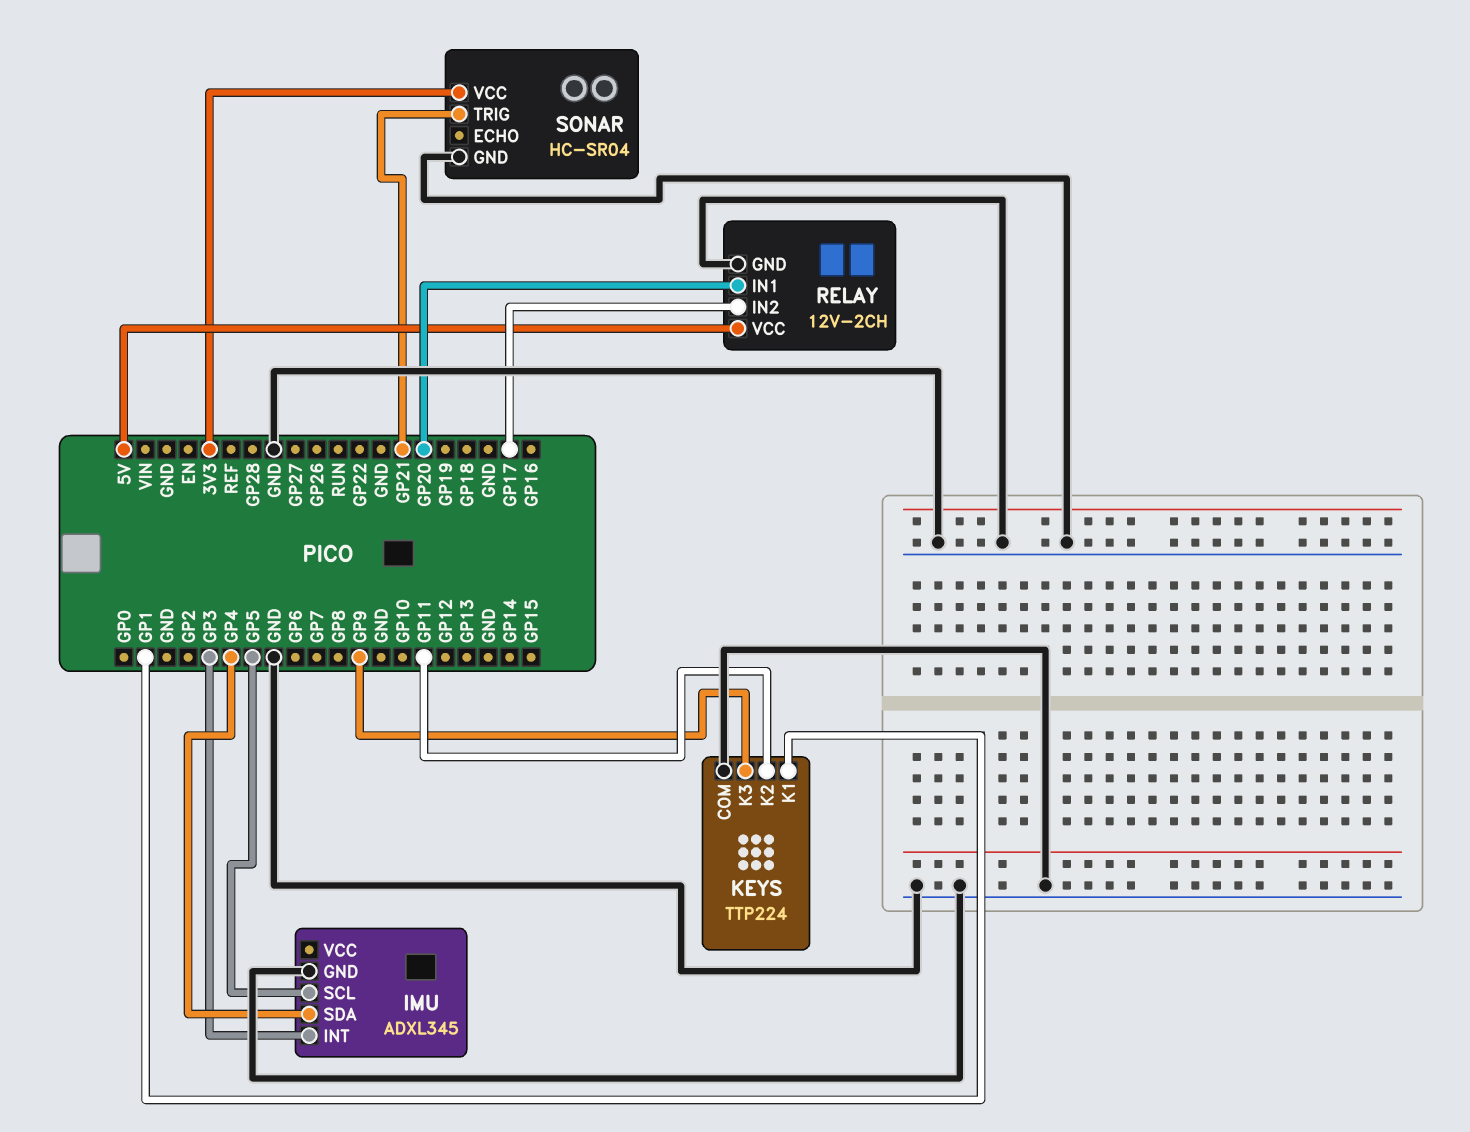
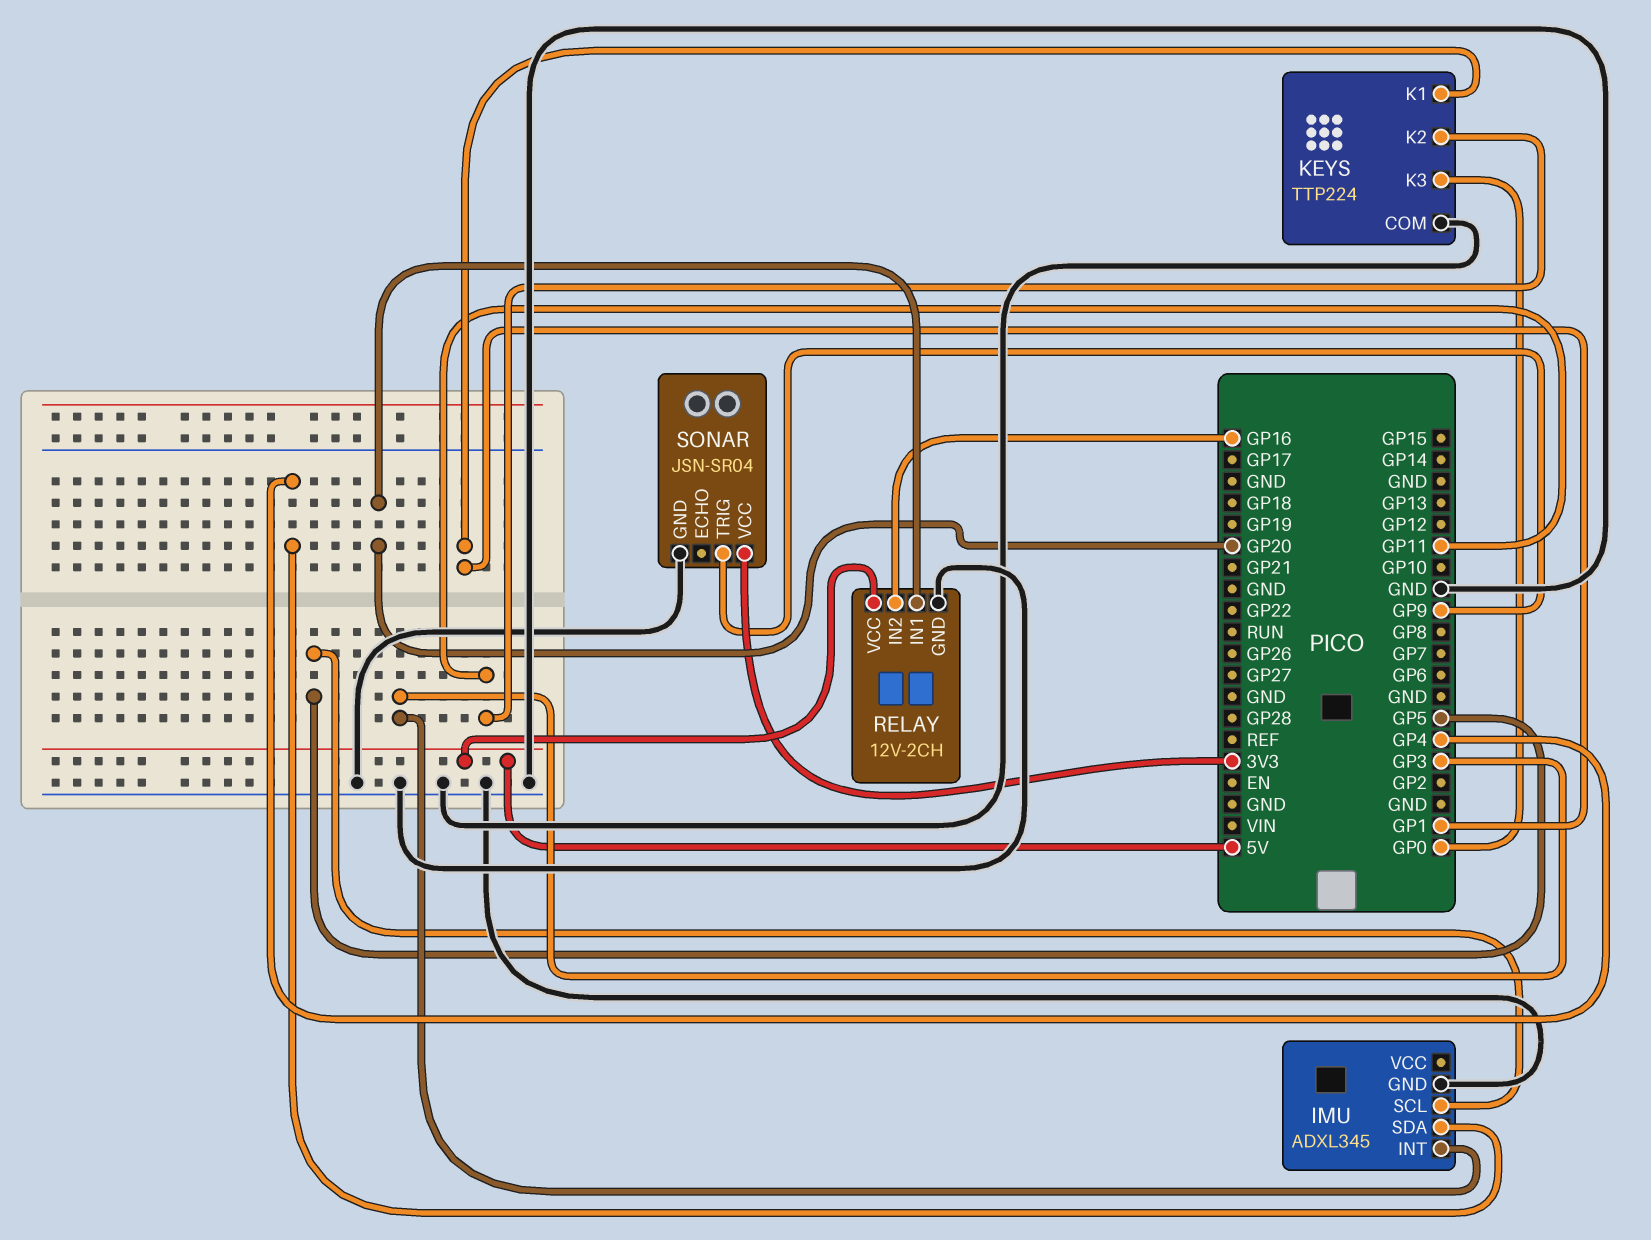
KEYS pin K3: GP9 -> GP0
RELAY pin IN2: GP17 -> GP16
SONAR: HC-SR04 -> JSN-SR04
SONAR pin TRIG: GP21 -> GP9

